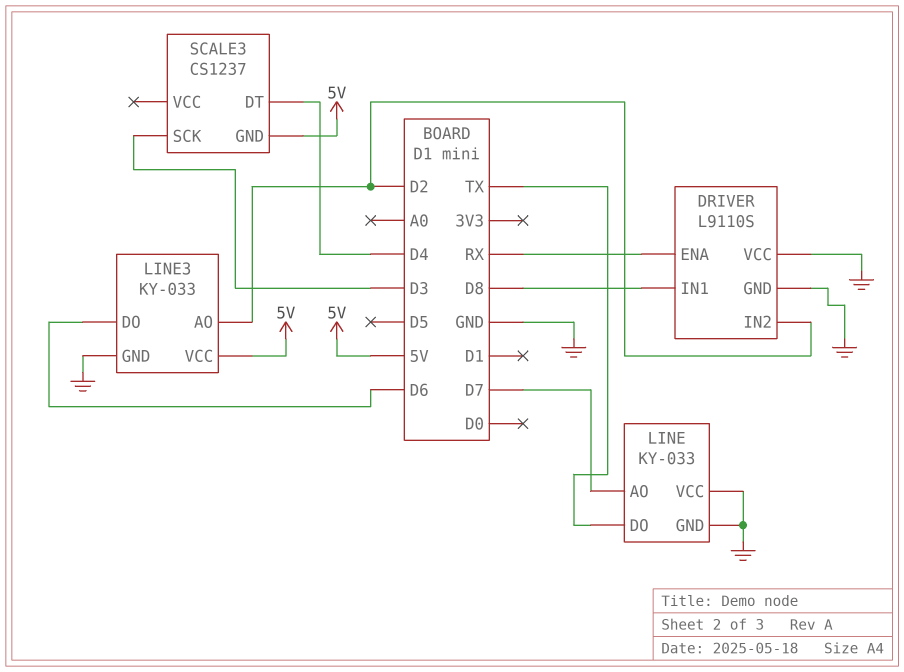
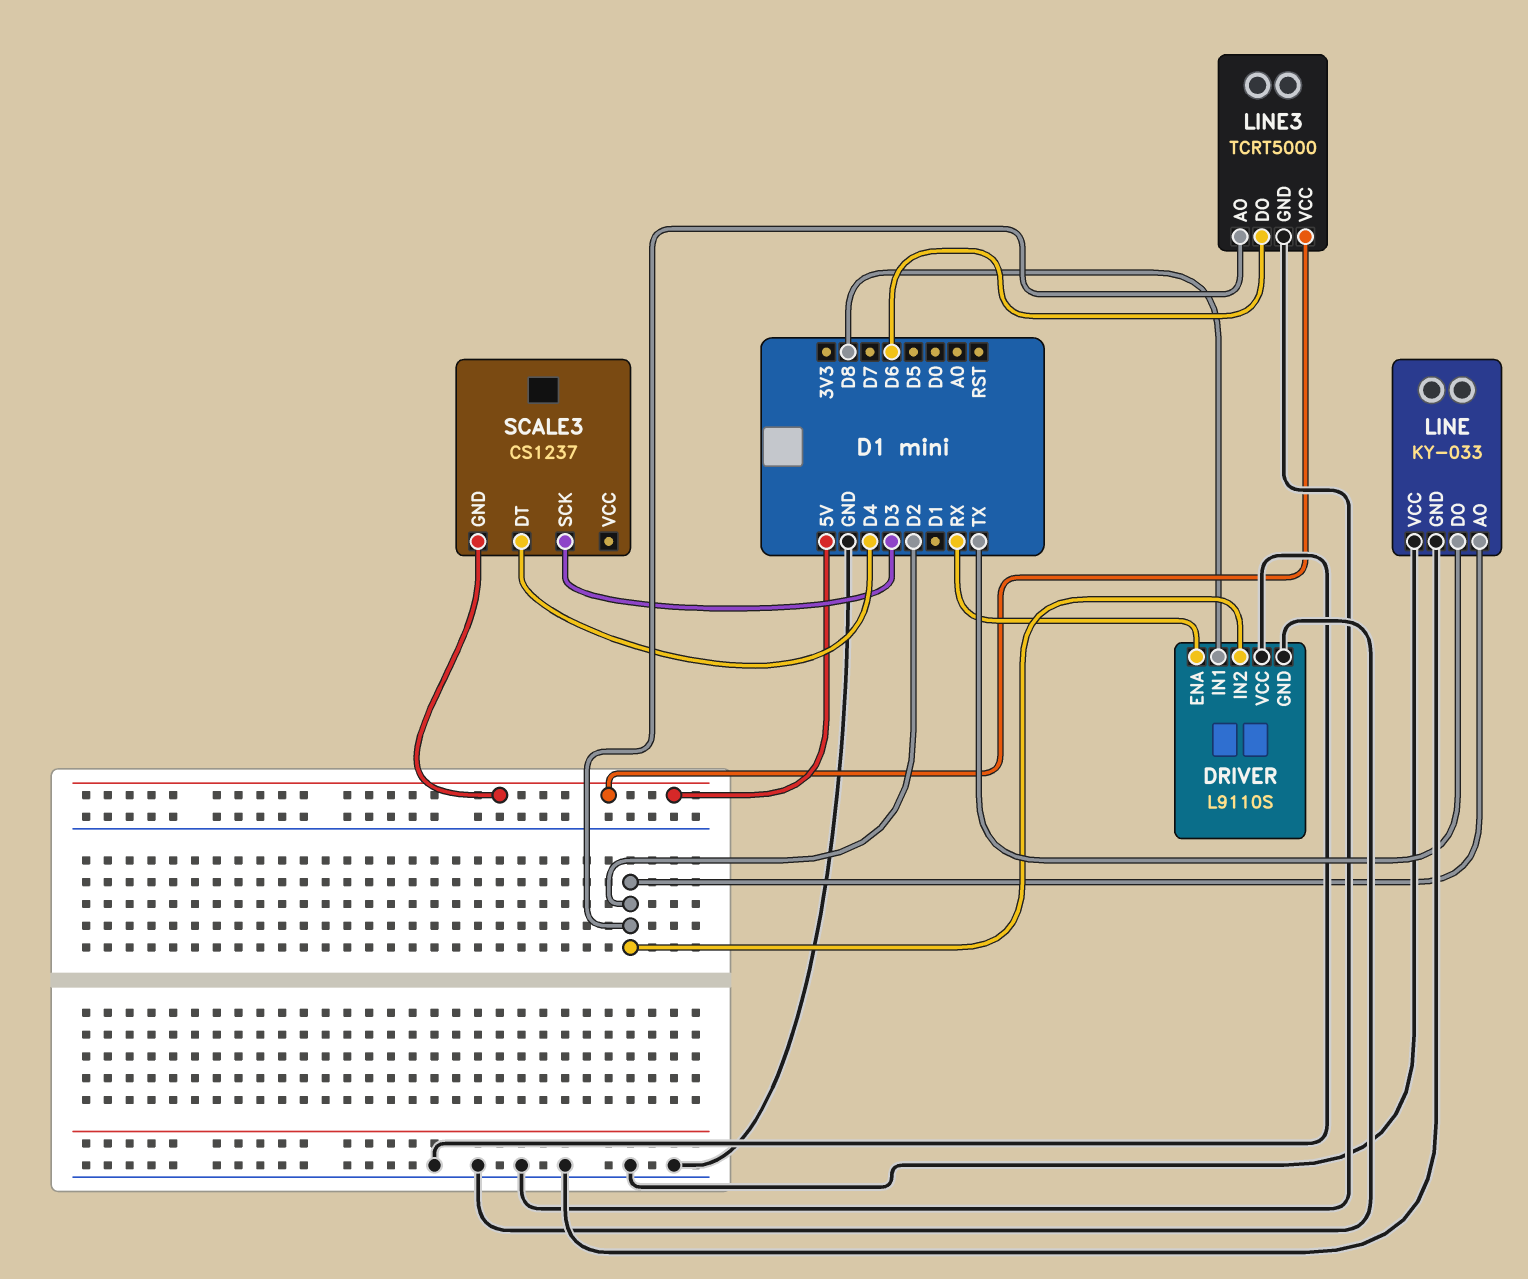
LINE pin AO: D7 -> D2
LINE3: KY-033 -> TCRT5000

